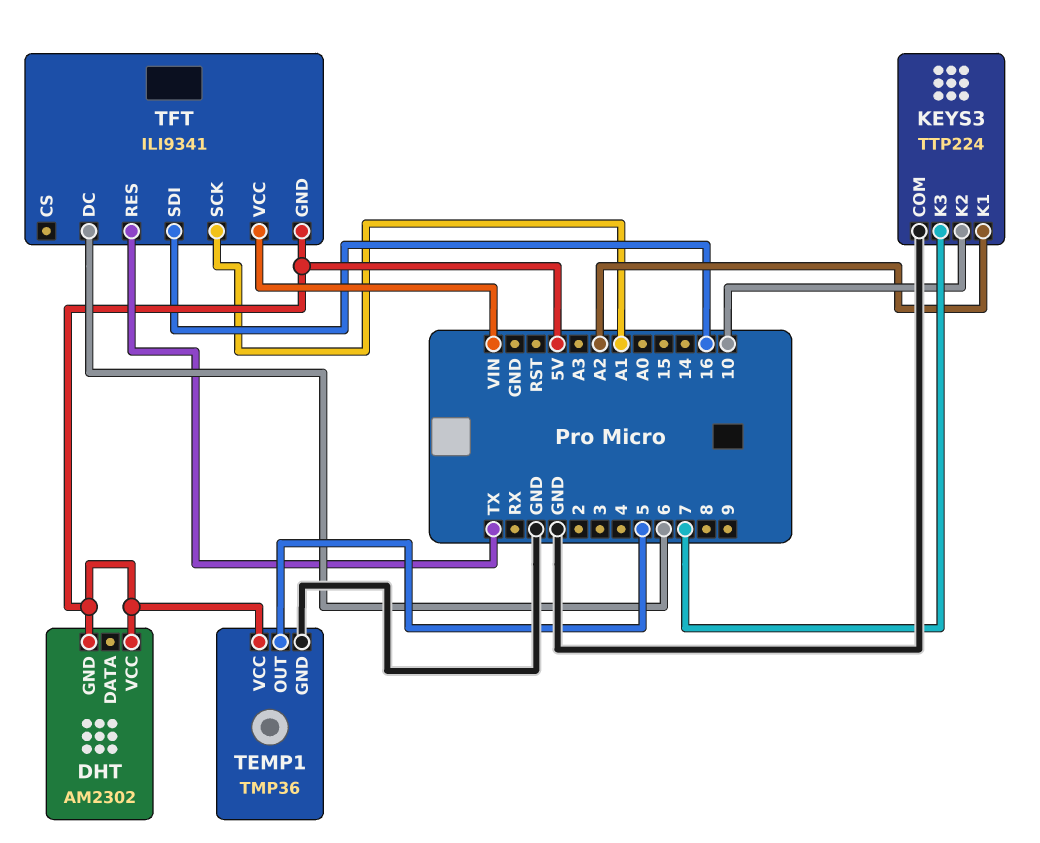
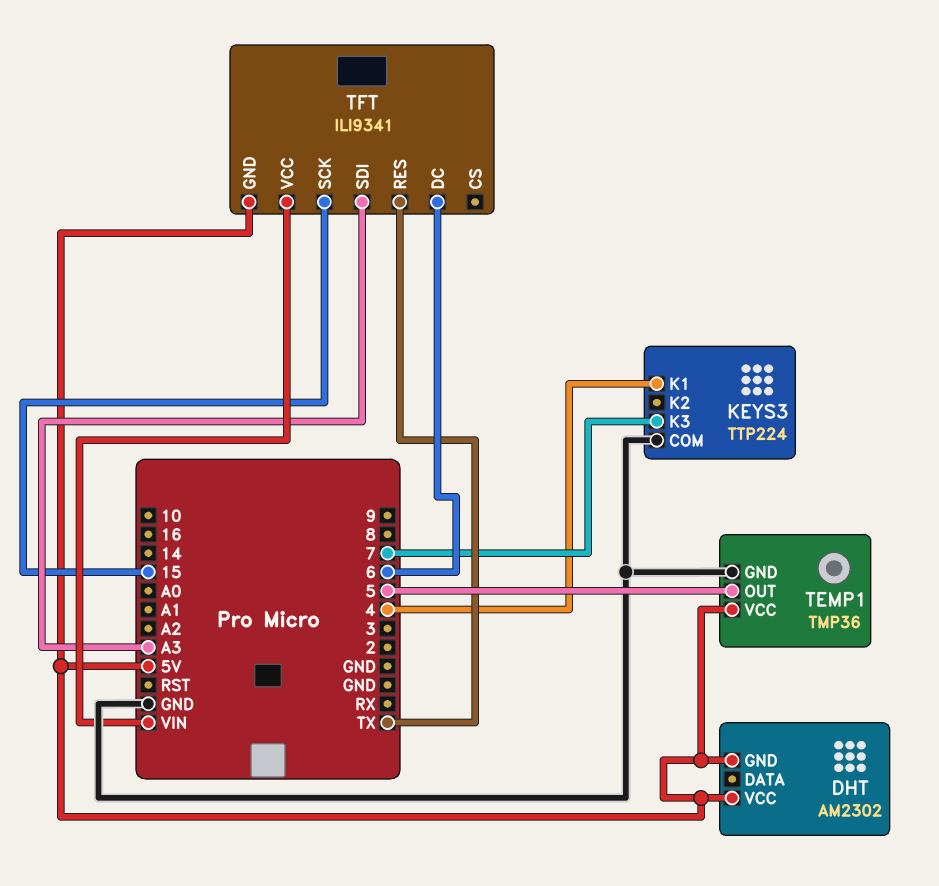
KEYS3 pin K1: A2 -> 4
KEYS3 pin K2: 10 -> none
TFT pin SCK: A1 -> 15
TFT pin SDI: 16 -> A3

